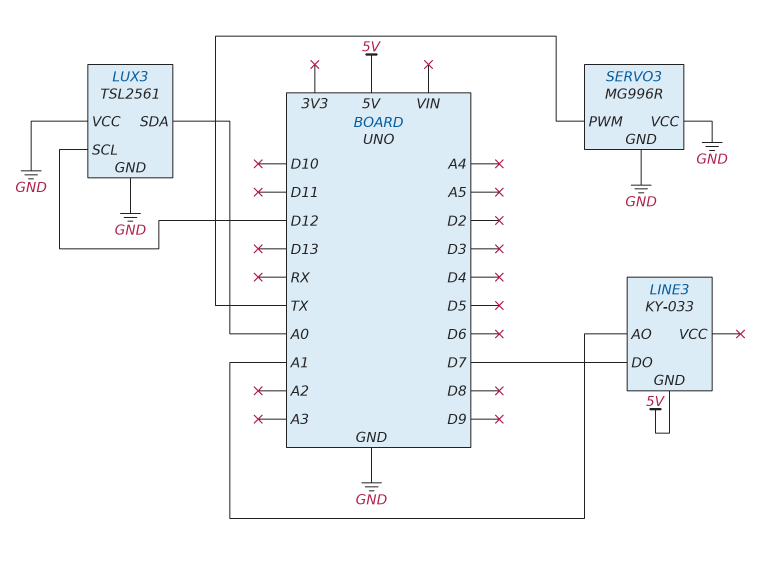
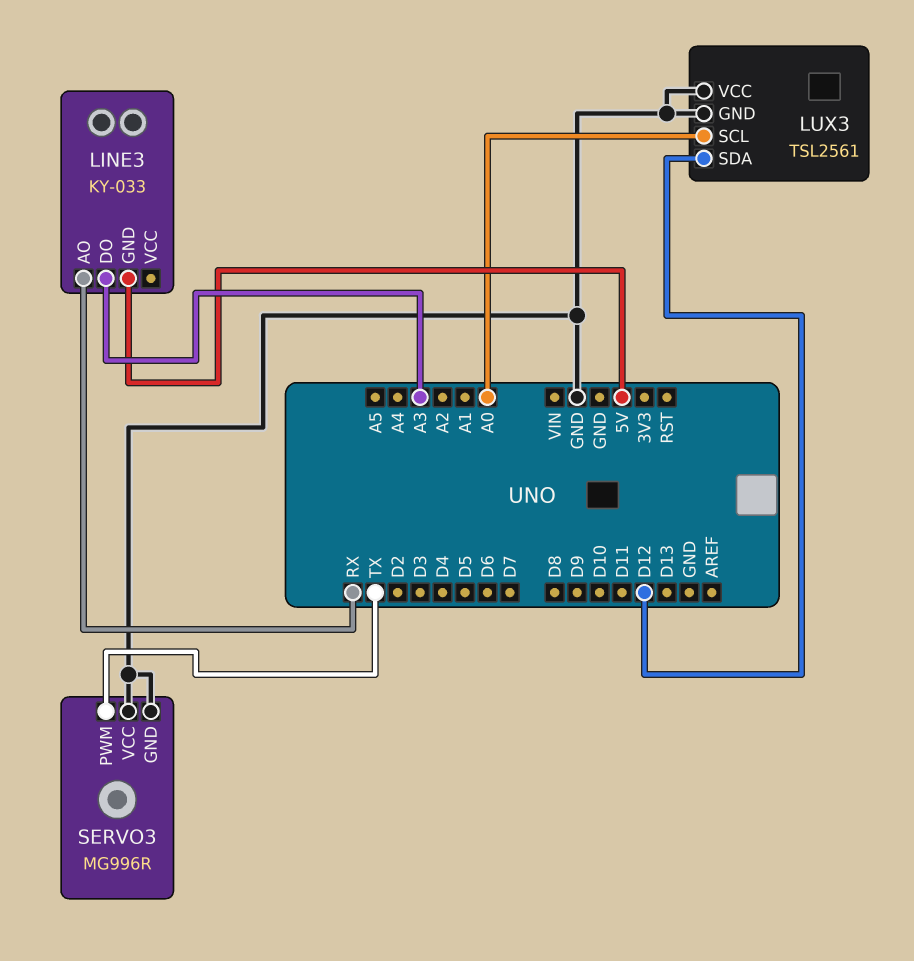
LINE3 pin AO: A1 -> RX
LINE3 pin DO: D7 -> A3
LUX3 pin SCL: D12 -> A0
LUX3 pin SDA: A0 -> D12

